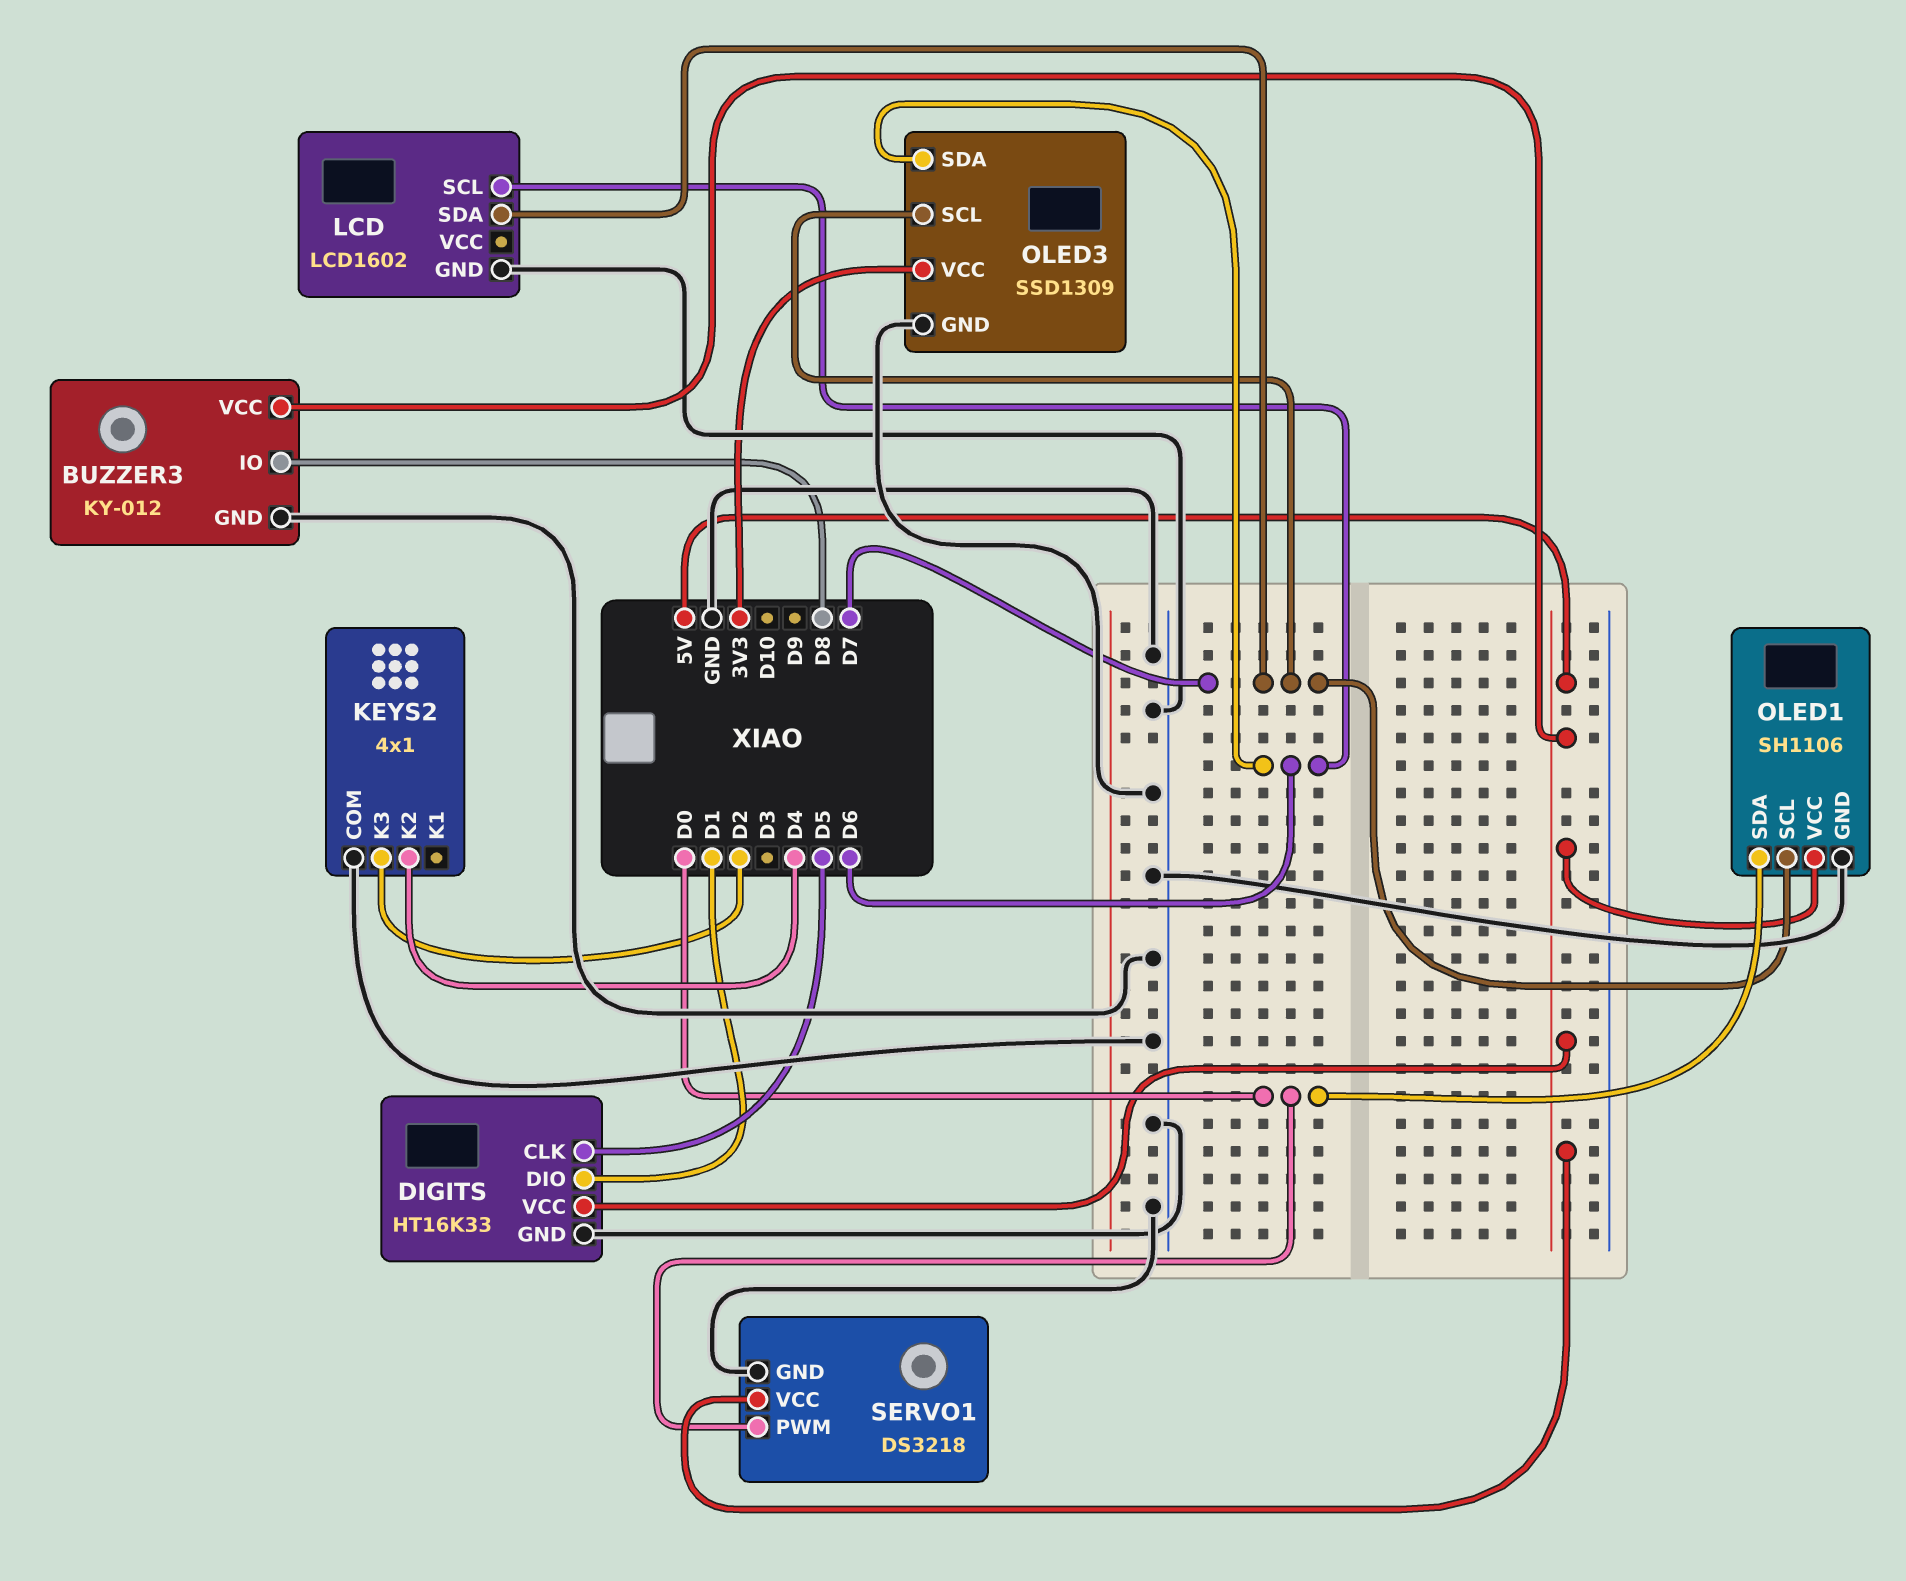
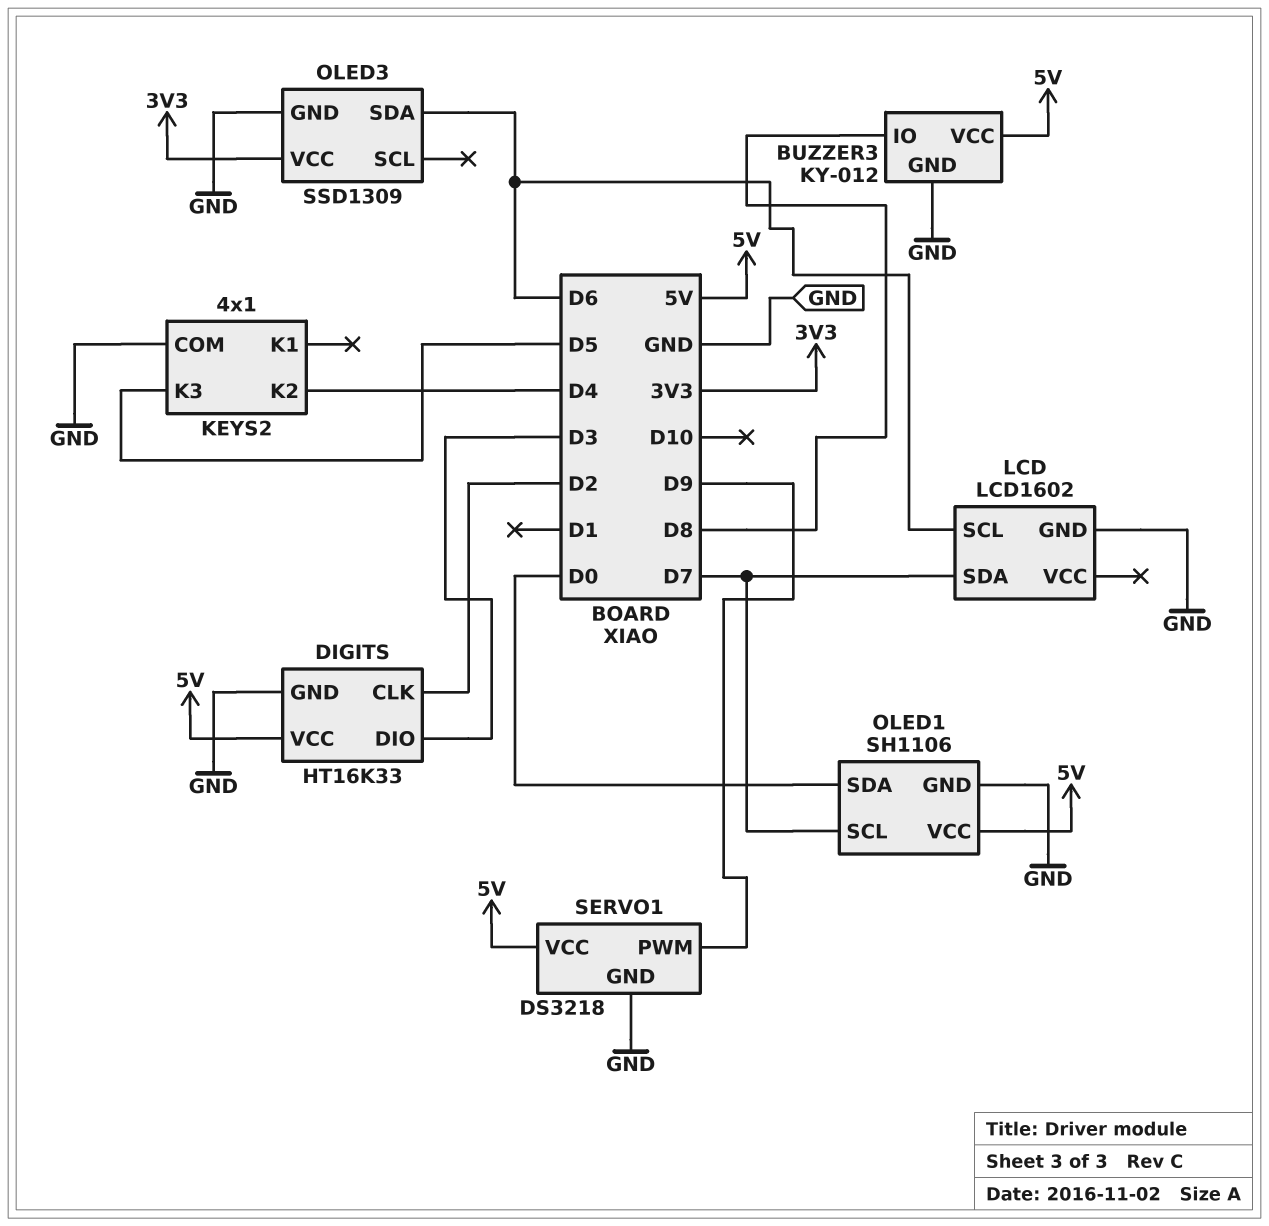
DIGITS pin CLK: D5 -> D2
DIGITS pin DIO: D1 -> D3
KEYS2 pin K3: D2 -> D5
OLED3 pin SCL: D7 -> none
SERVO1 pin PWM: D0 -> D9

